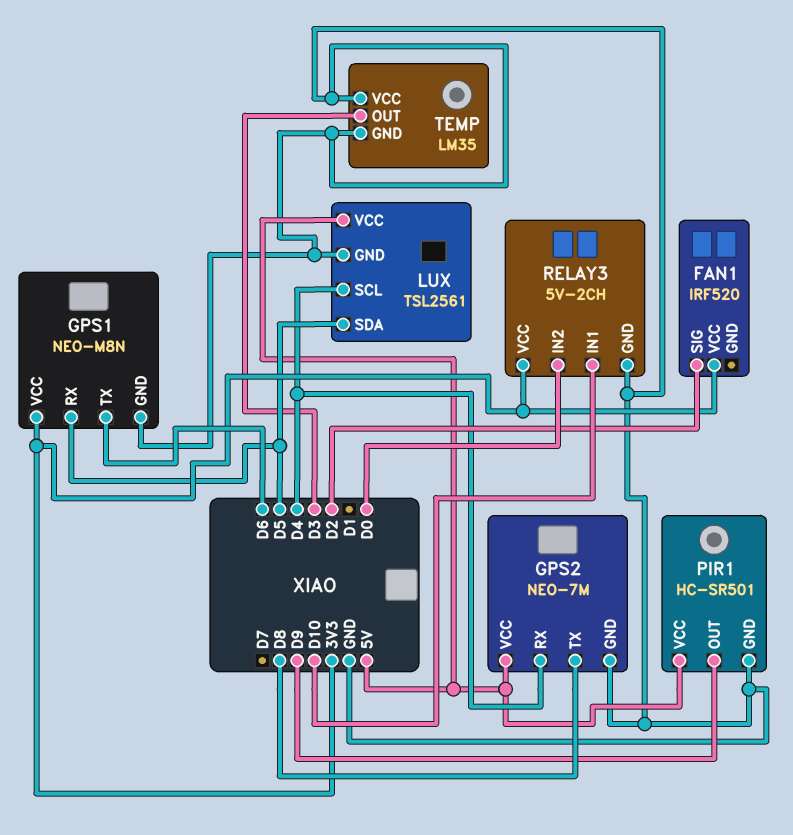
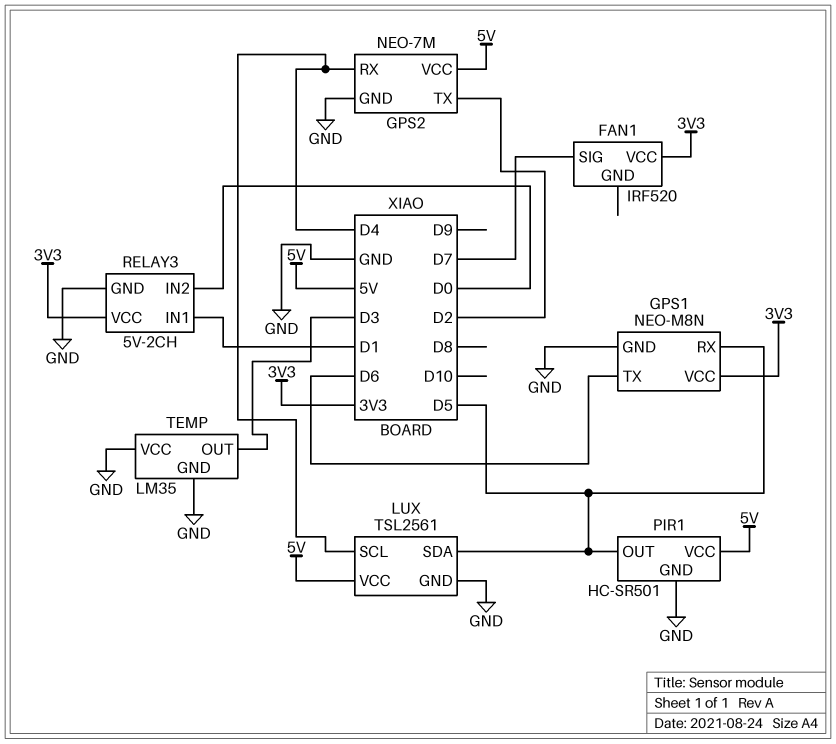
FAN1 pin SIG: D2 -> D7
GPS2 pin TX: D8 -> D2
PIR1 pin OUT: D9 -> D5
RELAY3 pin IN1: D10 -> D1

